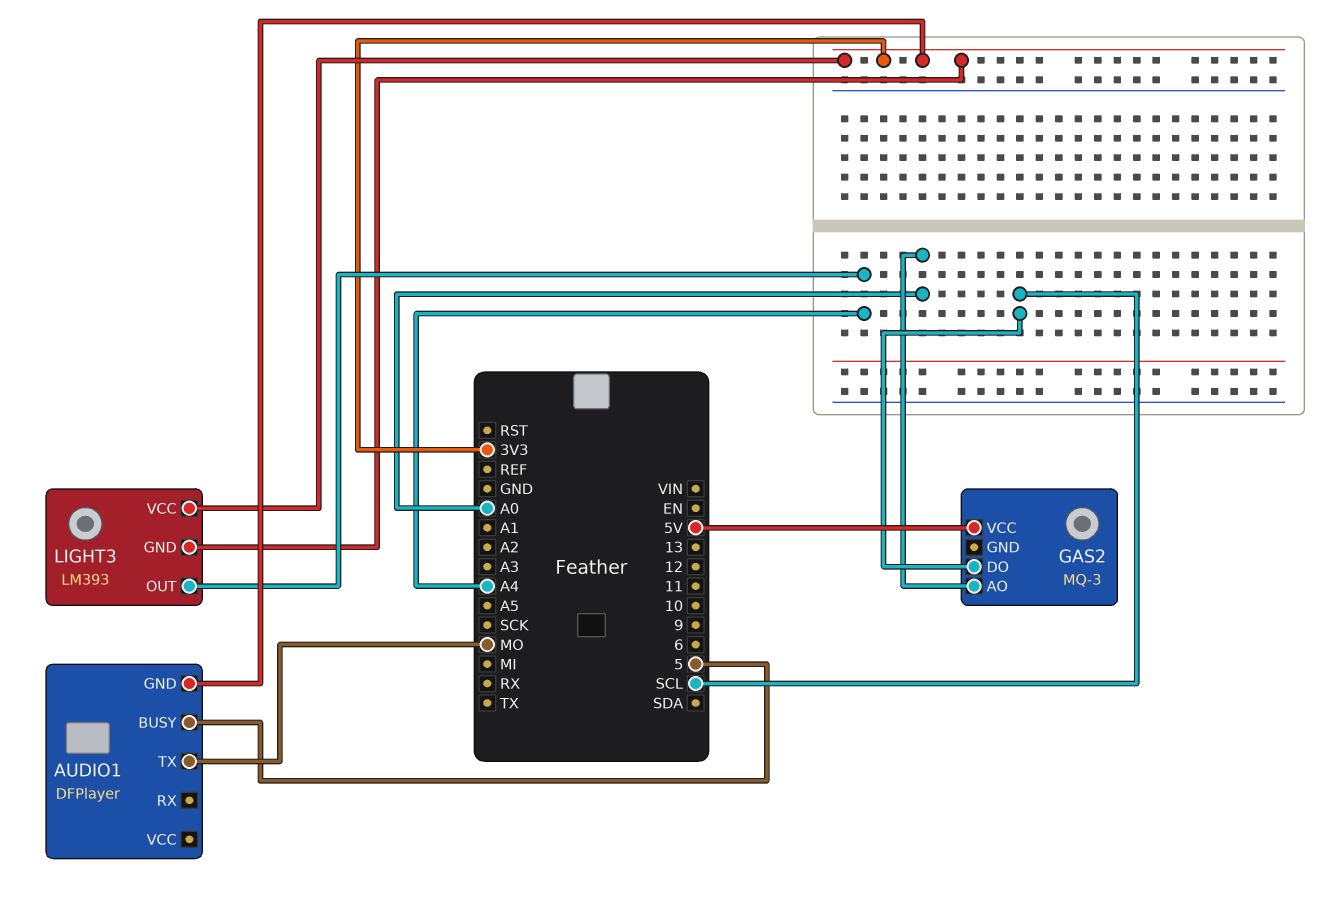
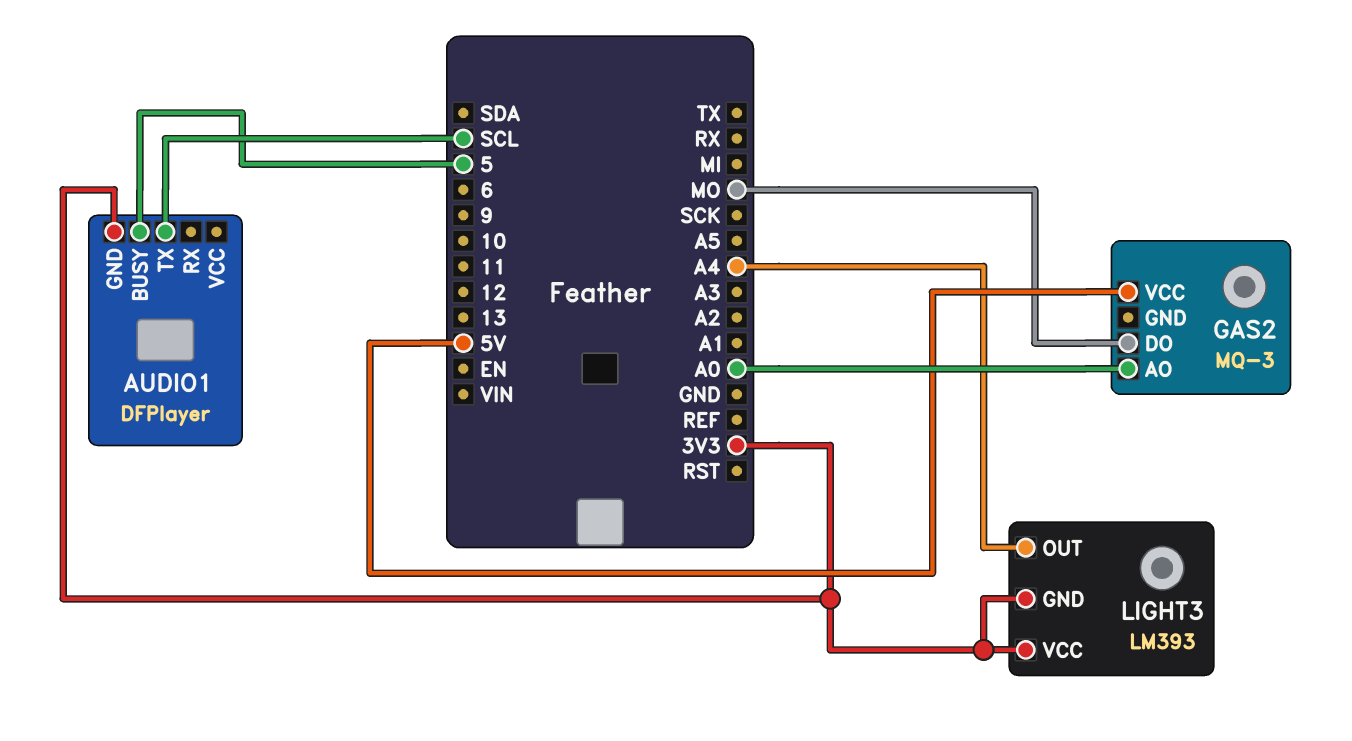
AUDIO1 pin TX: MO -> SCL
GAS2 pin DO: SCL -> MO

